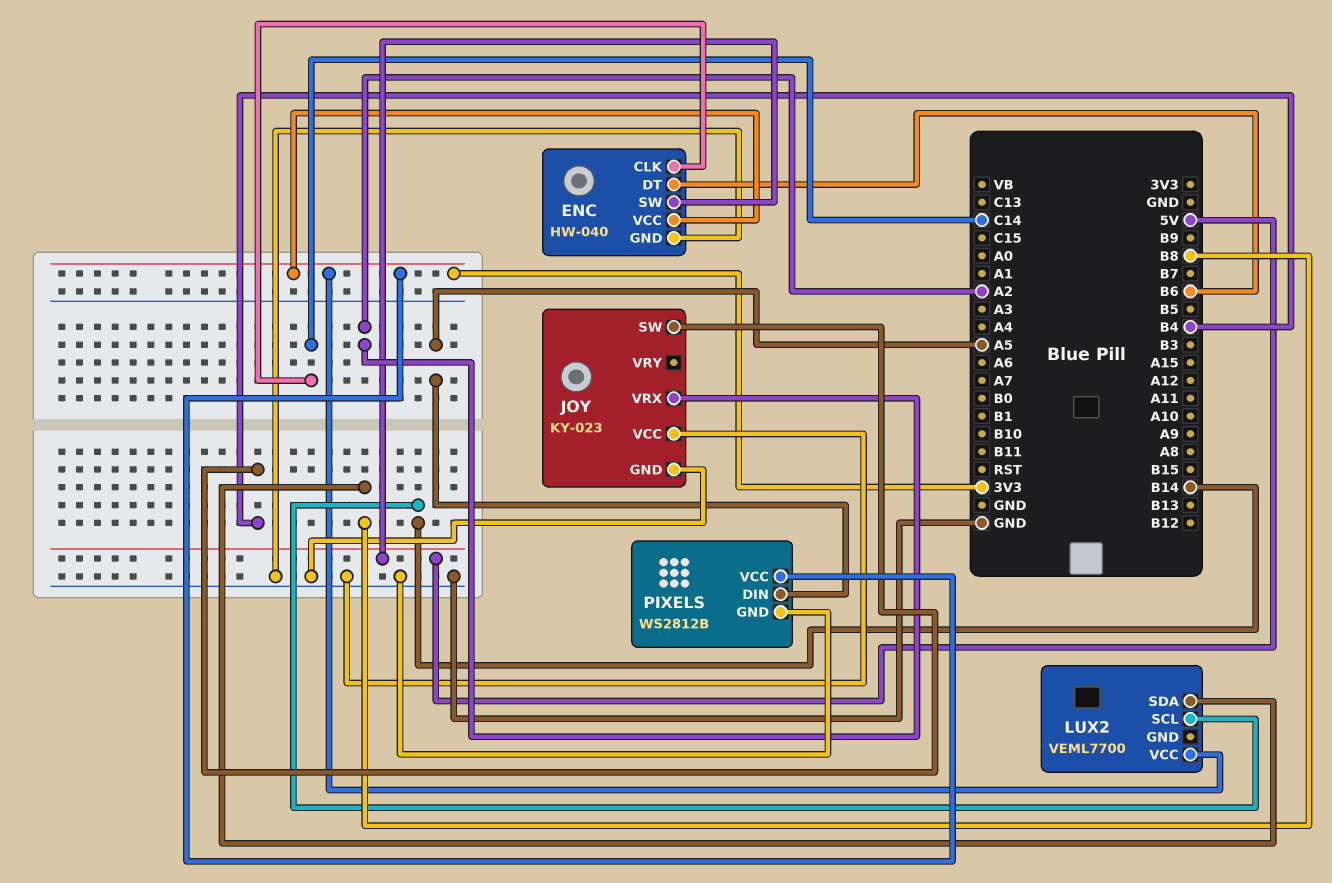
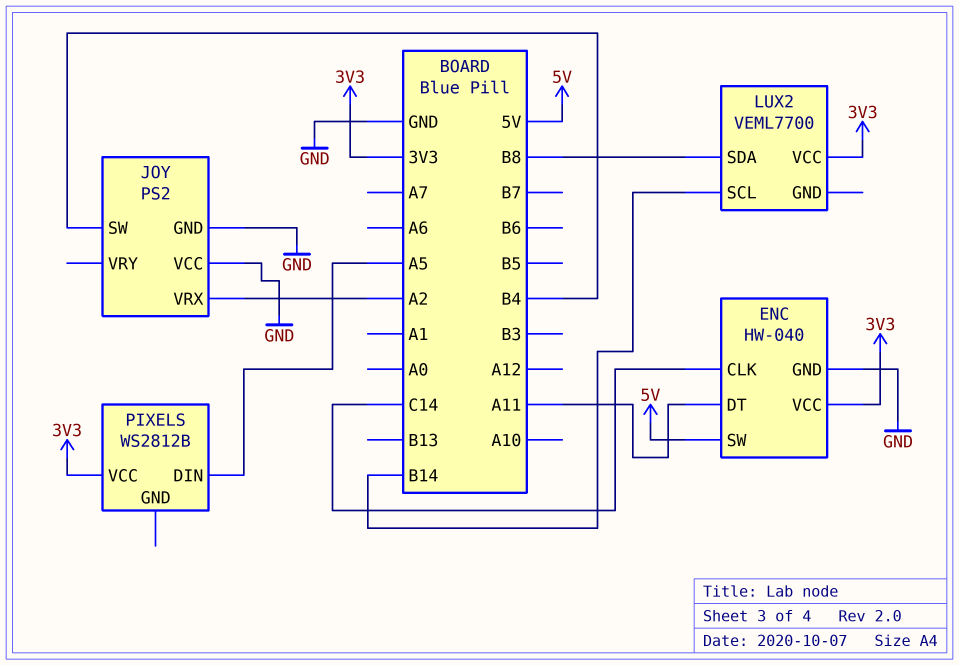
ENC pin DT: B6 -> A11
JOY: KY-023 -> PS2
PIXELS pin GND: GND -> none

